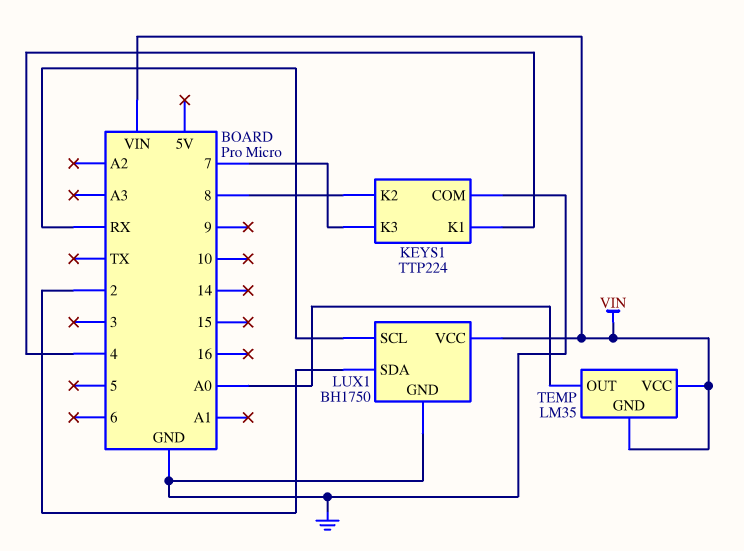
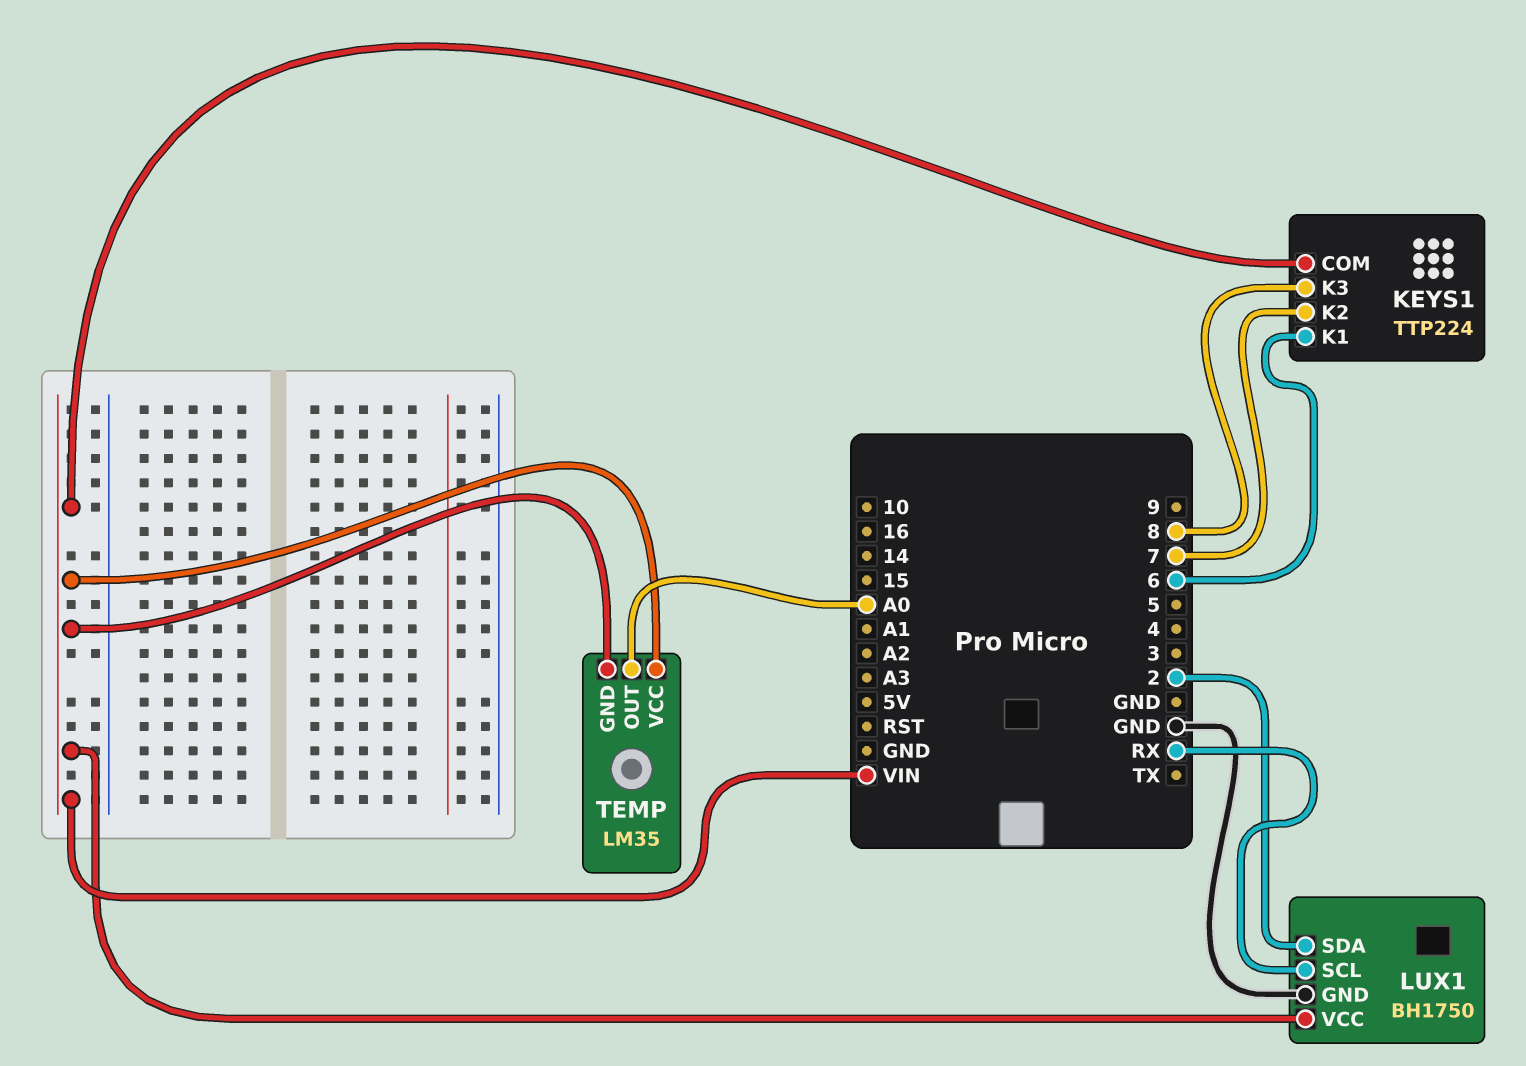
KEYS1 pin COM: GND -> VIN
KEYS1 pin K1: 4 -> 6
KEYS1 pin K2: 8 -> 7
KEYS1 pin K3: 7 -> 8

